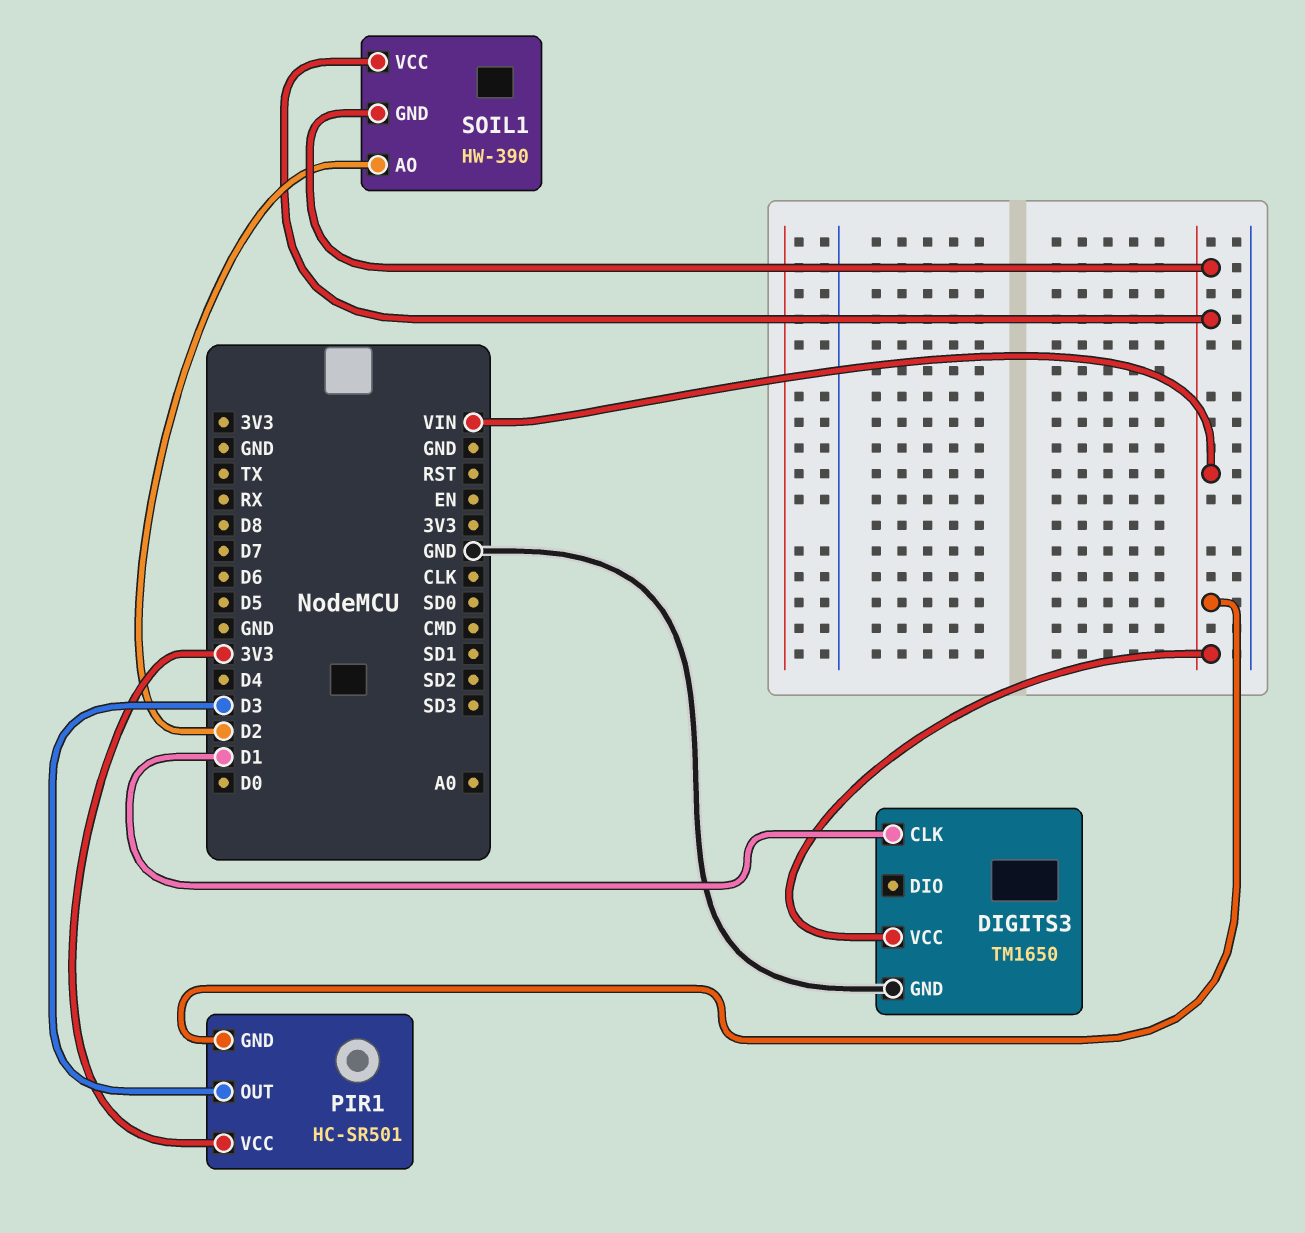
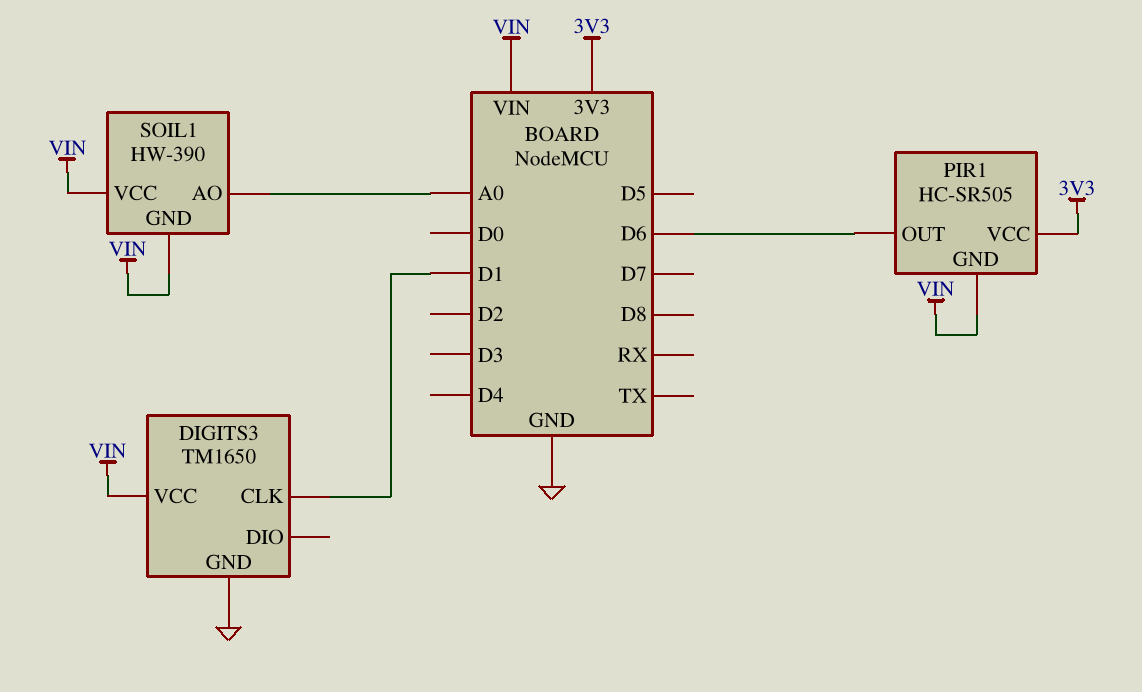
PIR1: HC-SR501 -> HC-SR505
PIR1 pin OUT: D3 -> D6
SOIL1 pin AO: D2 -> A0

